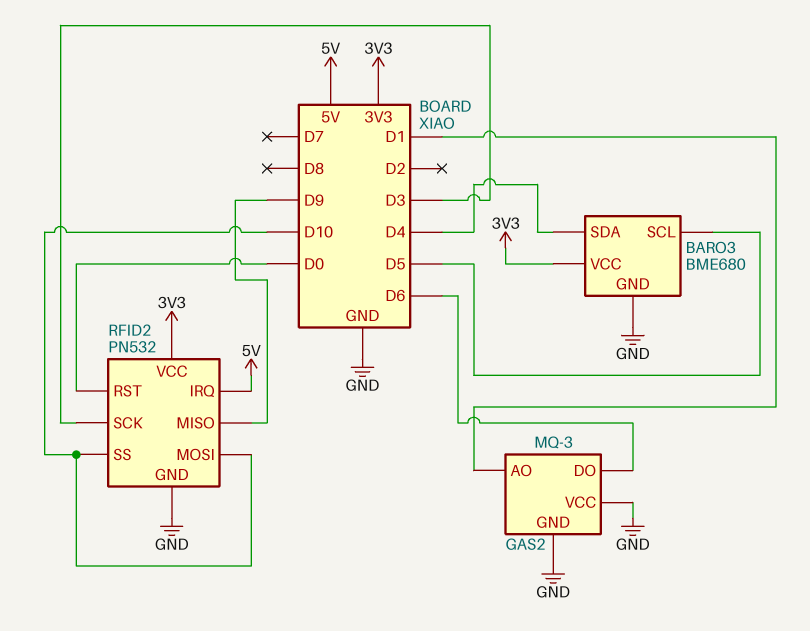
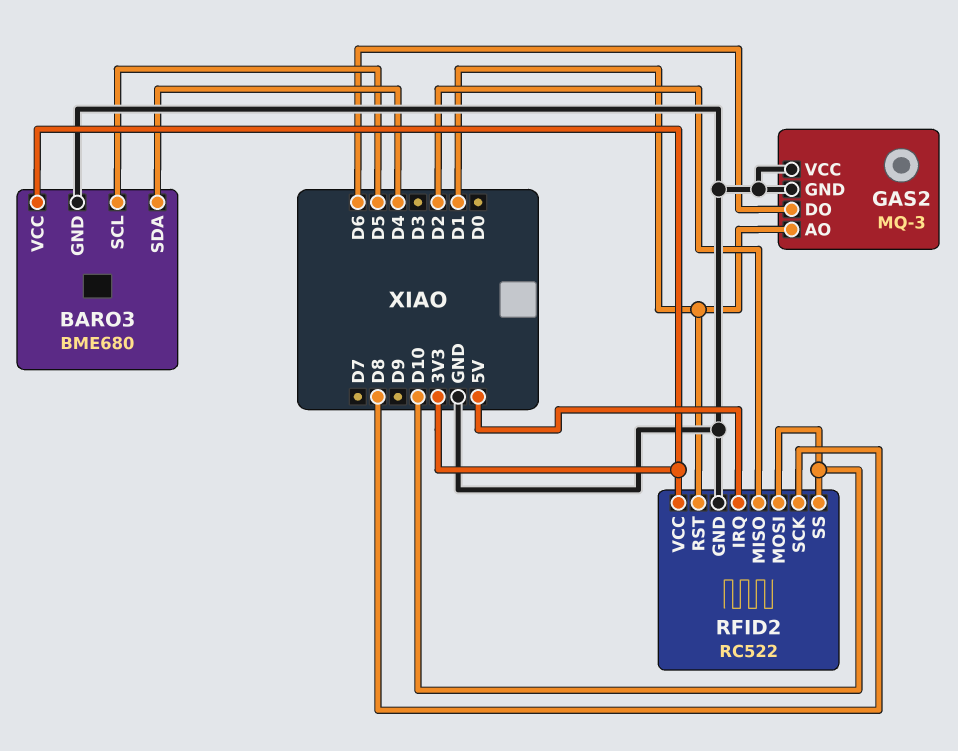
RFID2: PN532 -> RC522
RFID2 pin MISO: D9 -> D2
RFID2 pin RST: D0 -> D1
RFID2 pin SCK: D3 -> D8

